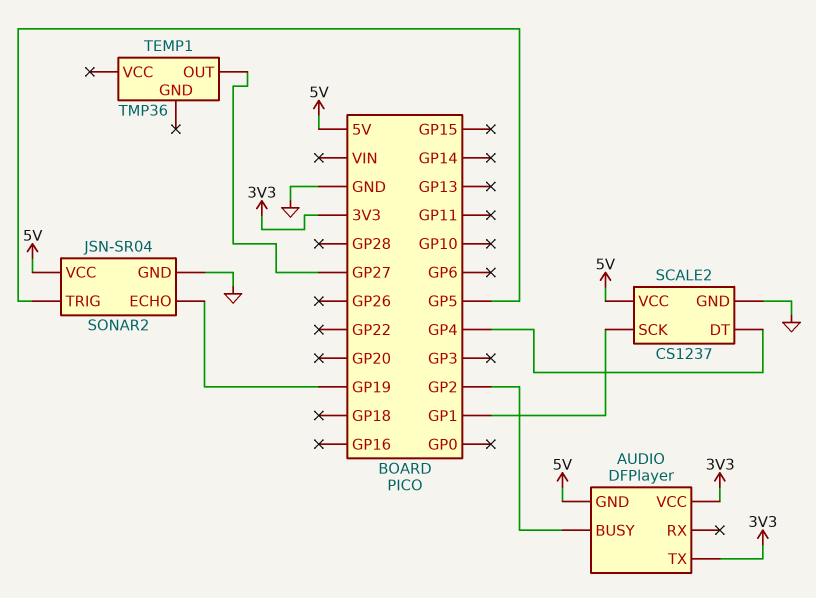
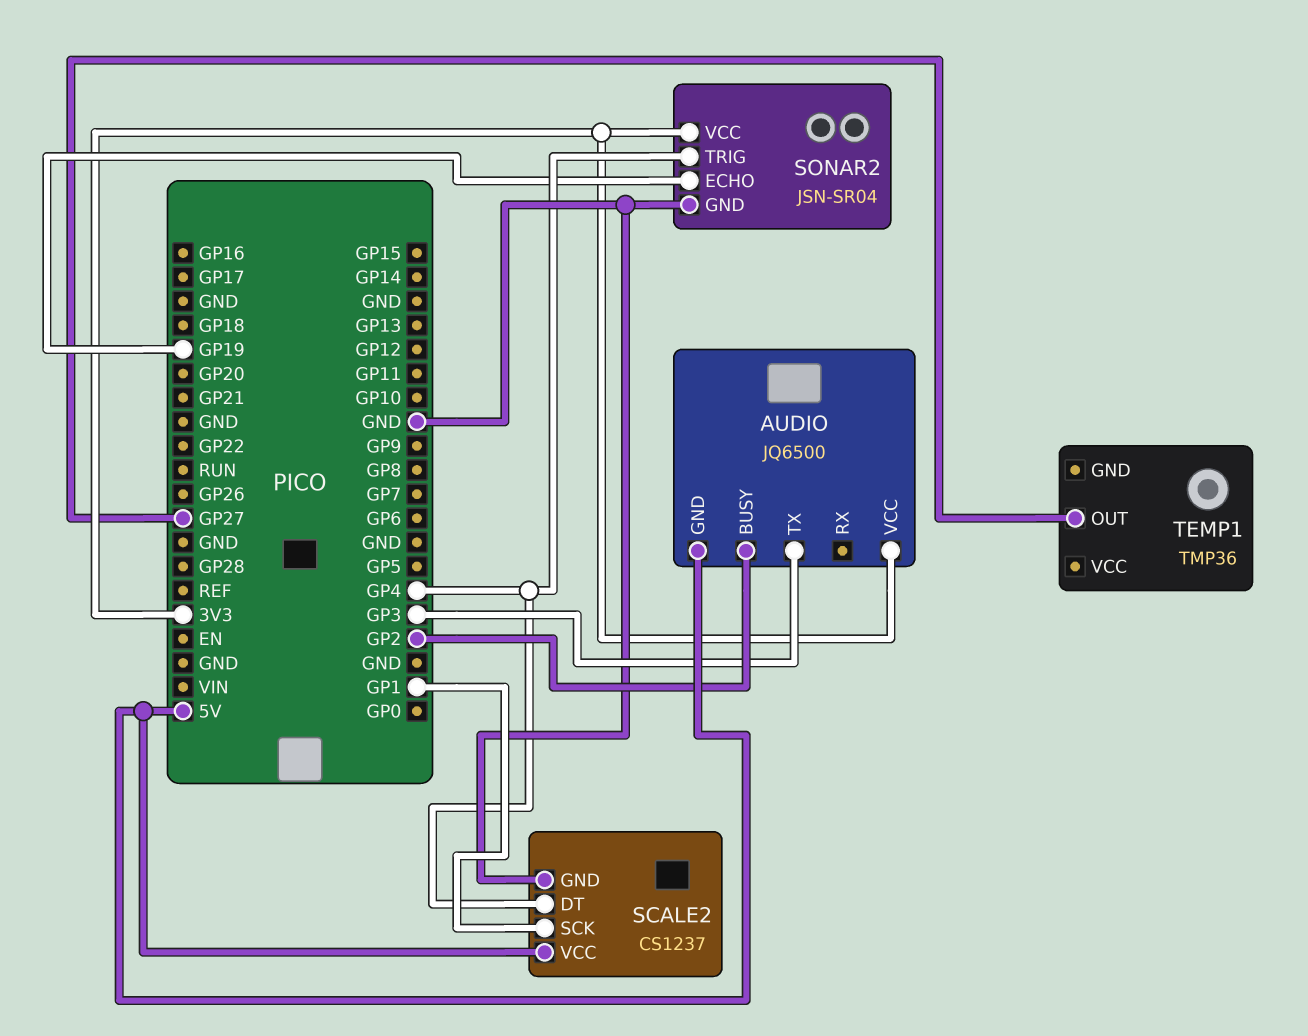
AUDIO: DFPlayer -> JQ6500
AUDIO pin TX: 3V3 -> GP3
SONAR2 pin TRIG: GP5 -> GP4
SONAR2 pin VCC: 5V -> 3V3

